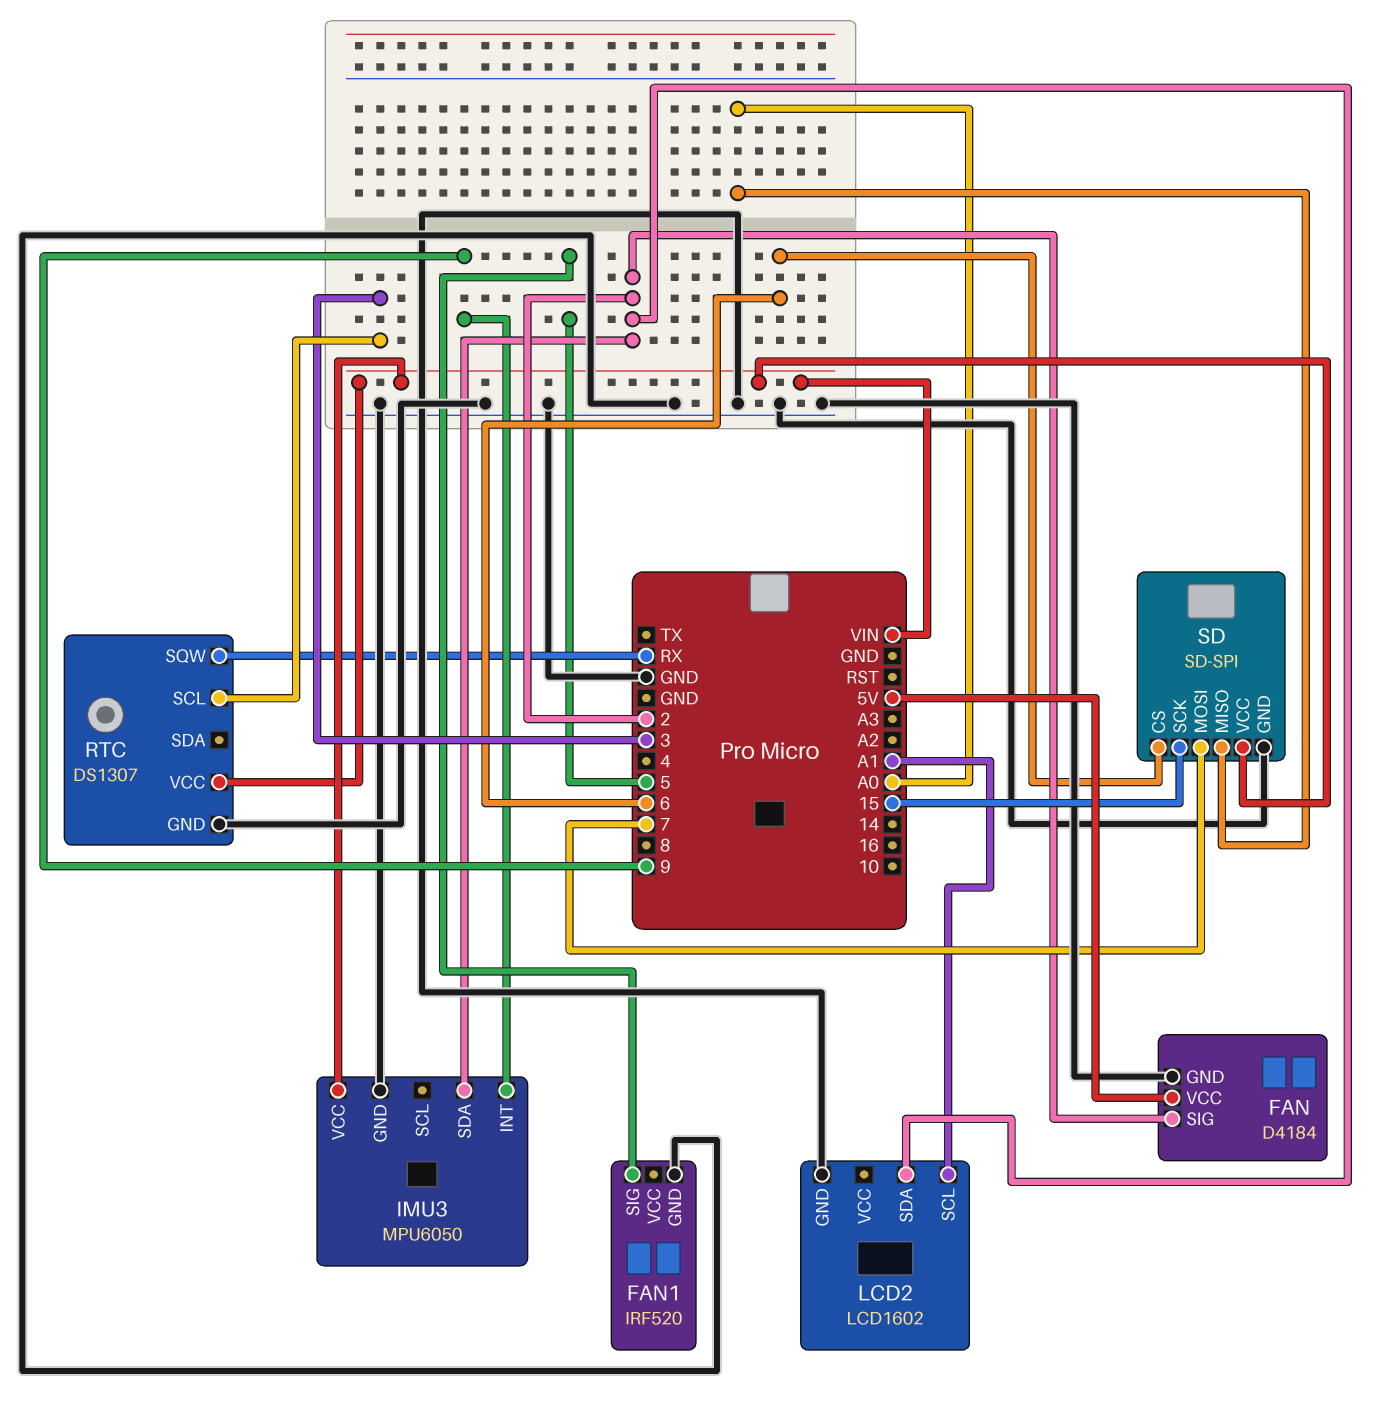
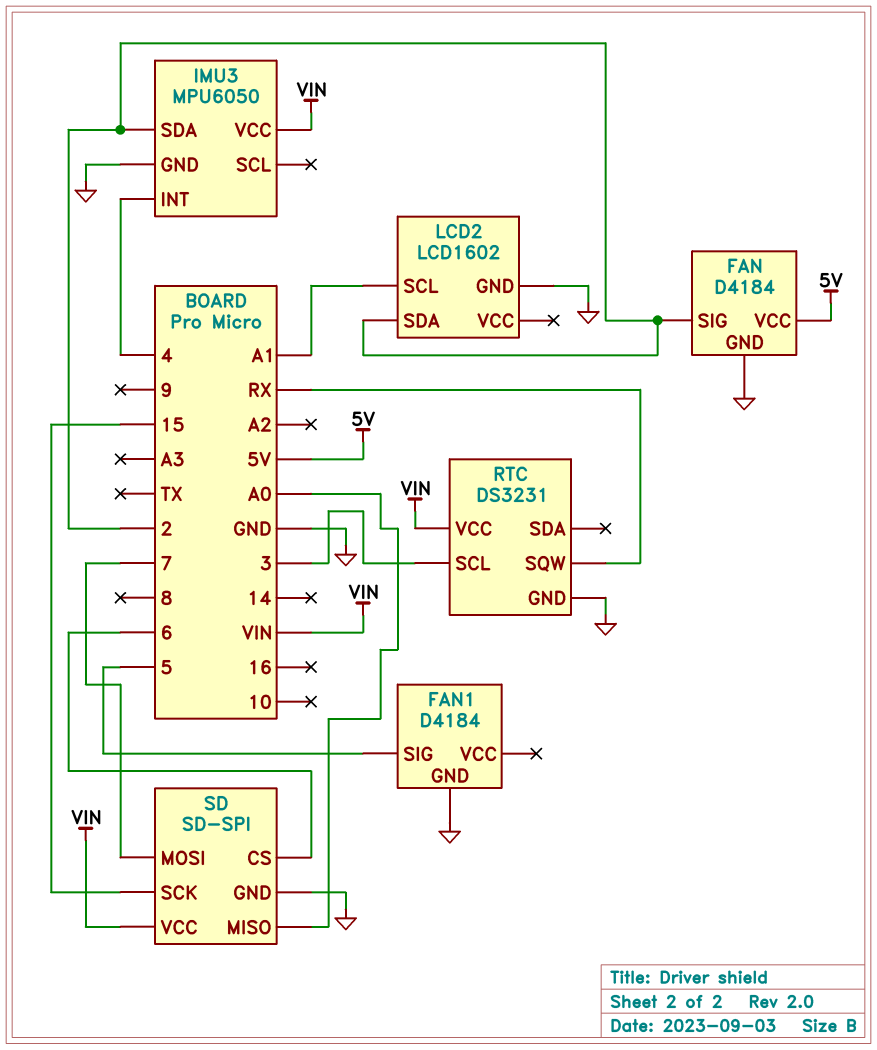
FAN1: IRF520 -> D4184
IMU3 pin INT: 9 -> 4
RTC: DS1307 -> DS3231

